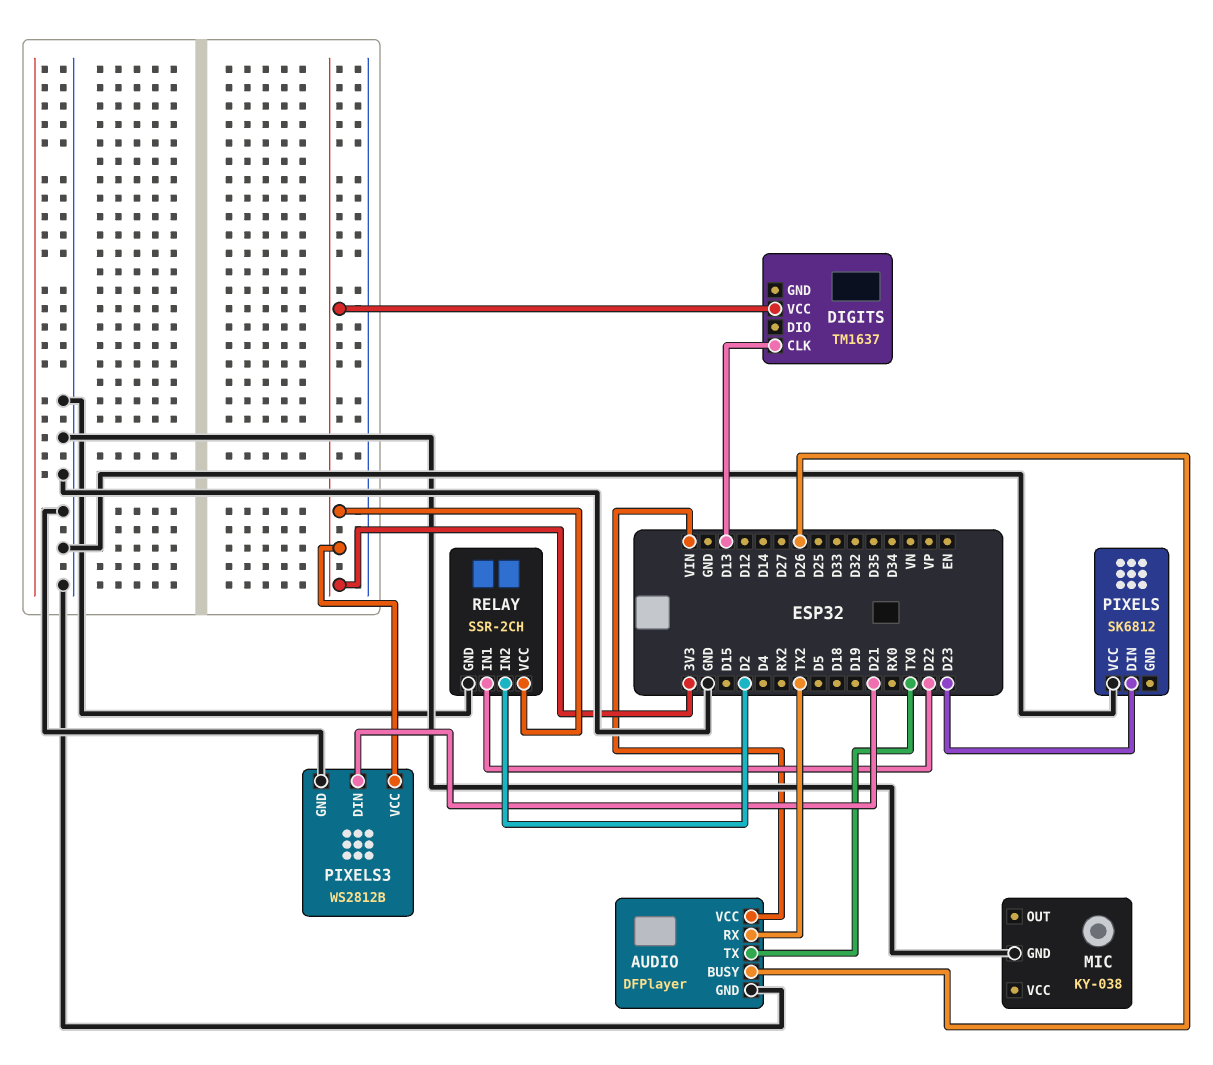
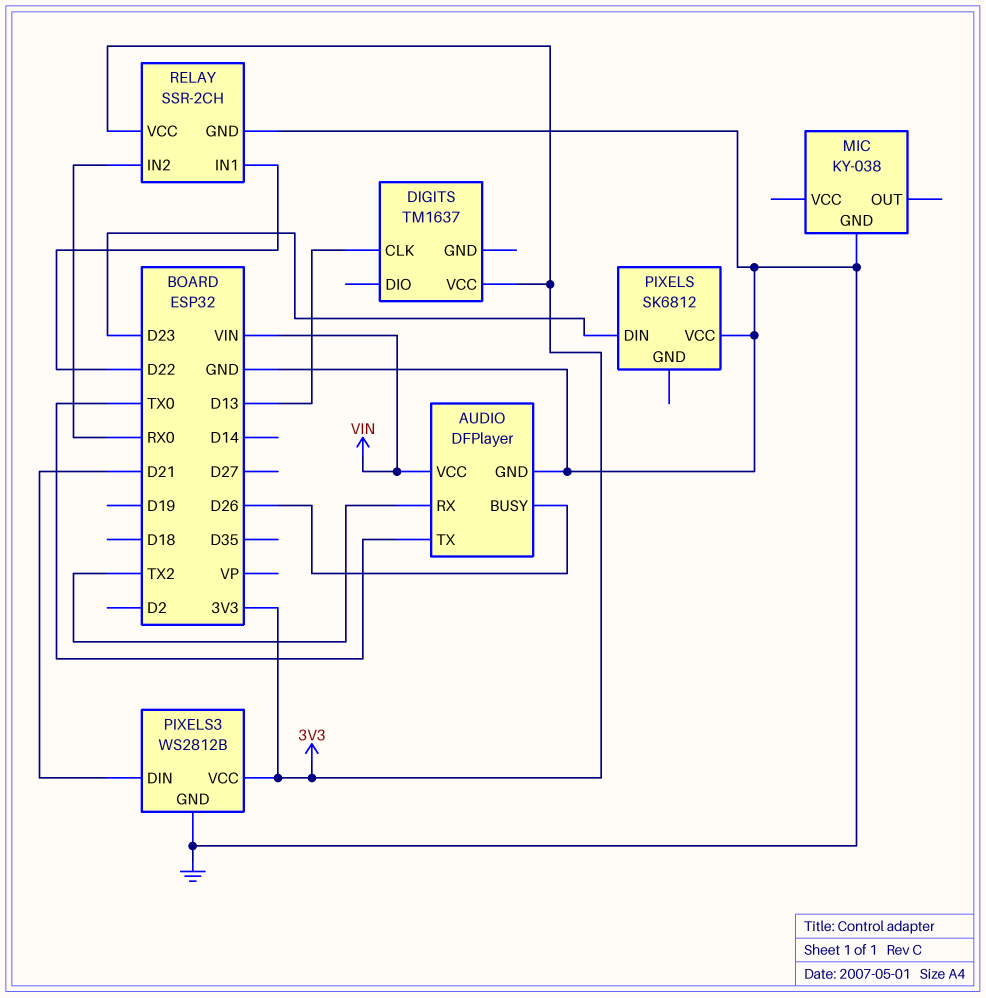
RELAY pin IN2: D2 -> RX0

